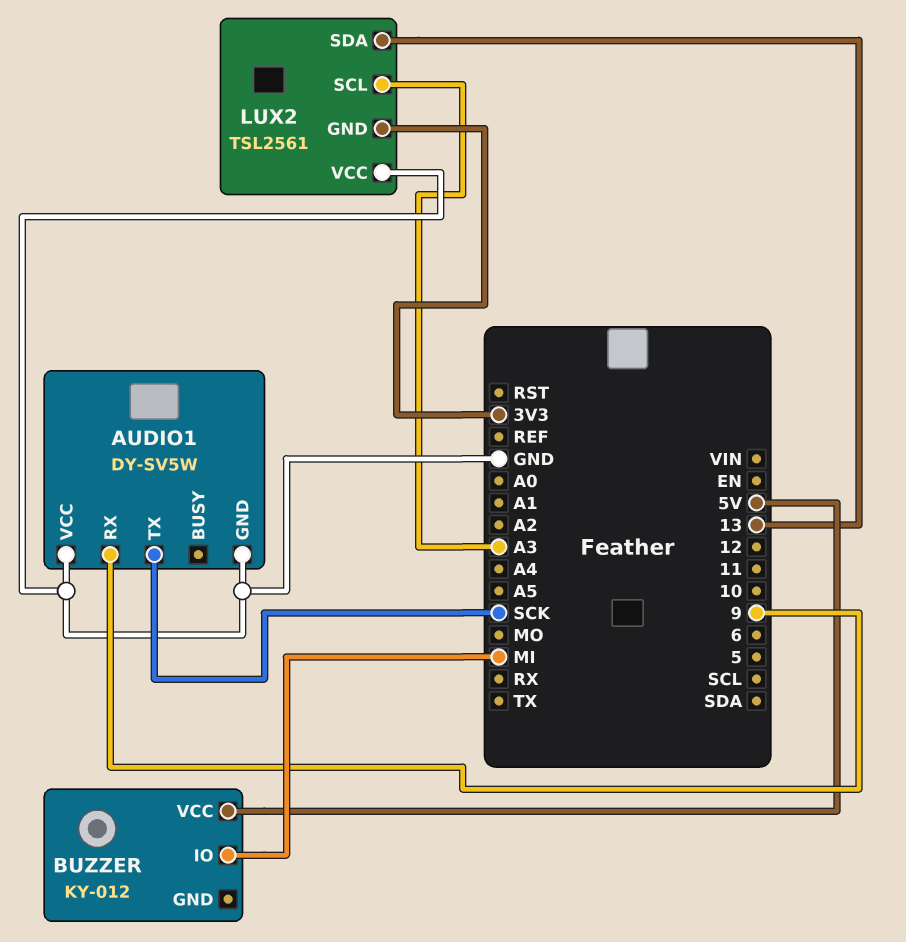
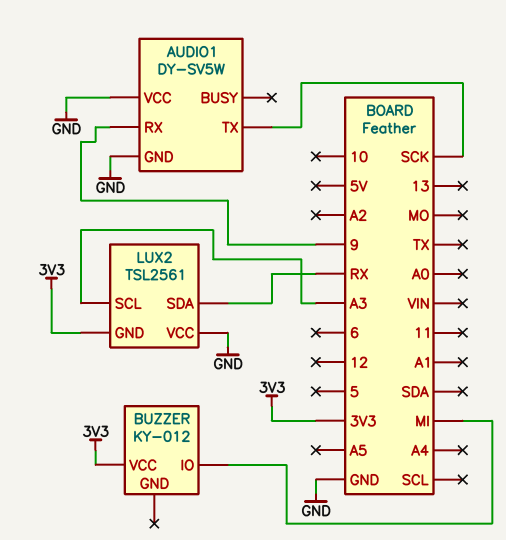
BUZZER pin VCC: 5V -> 3V3
LUX2 pin SDA: 13 -> RX

